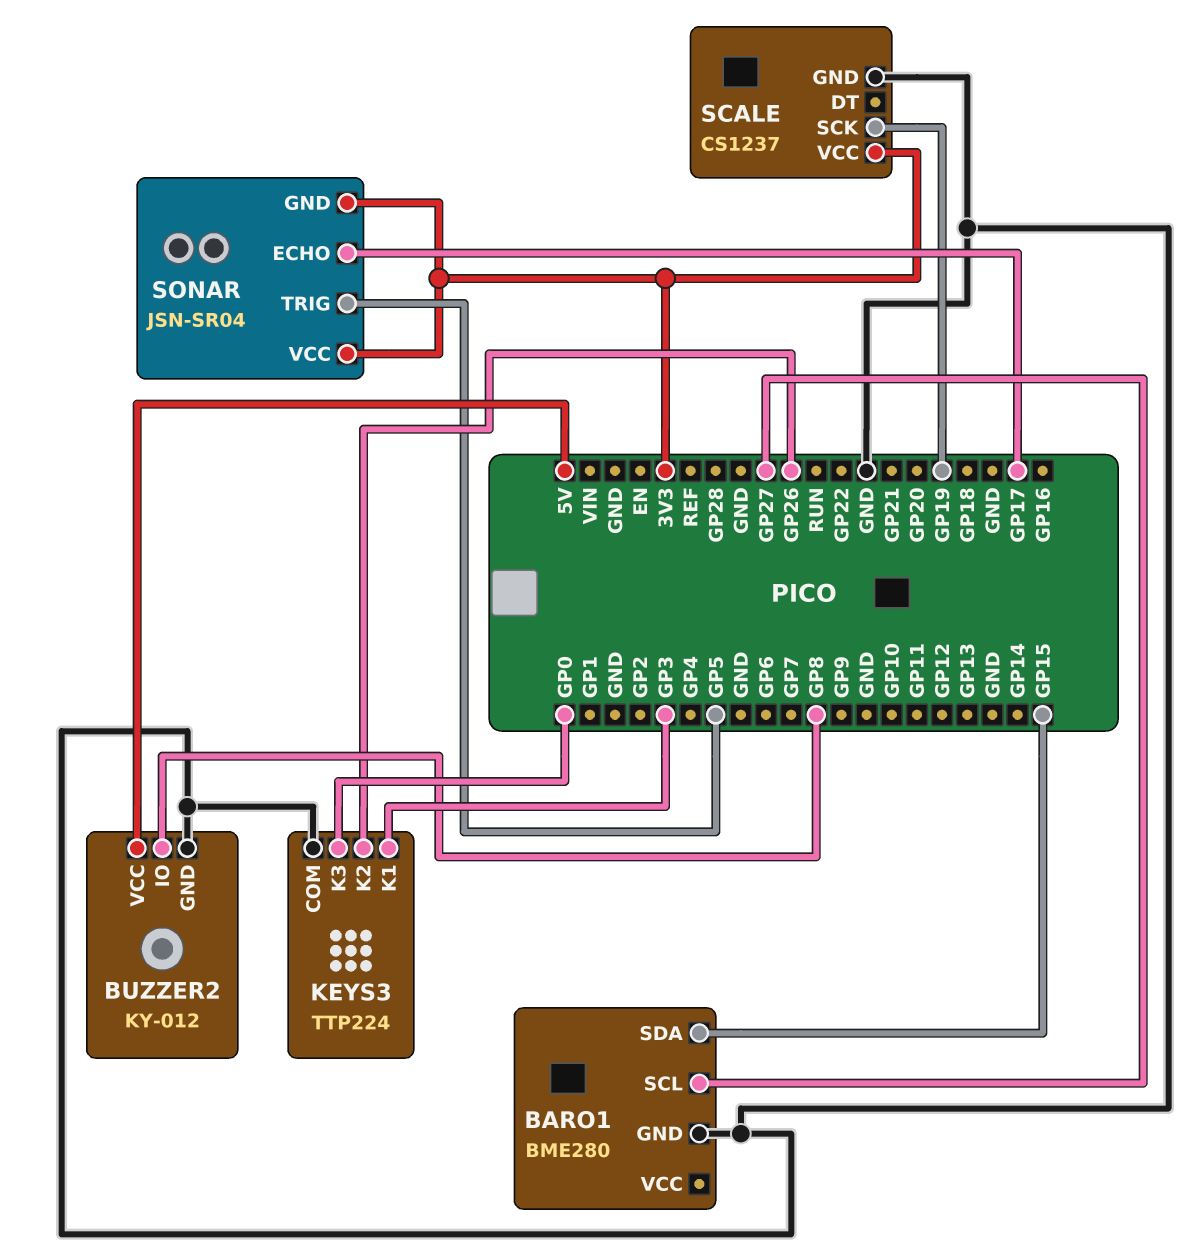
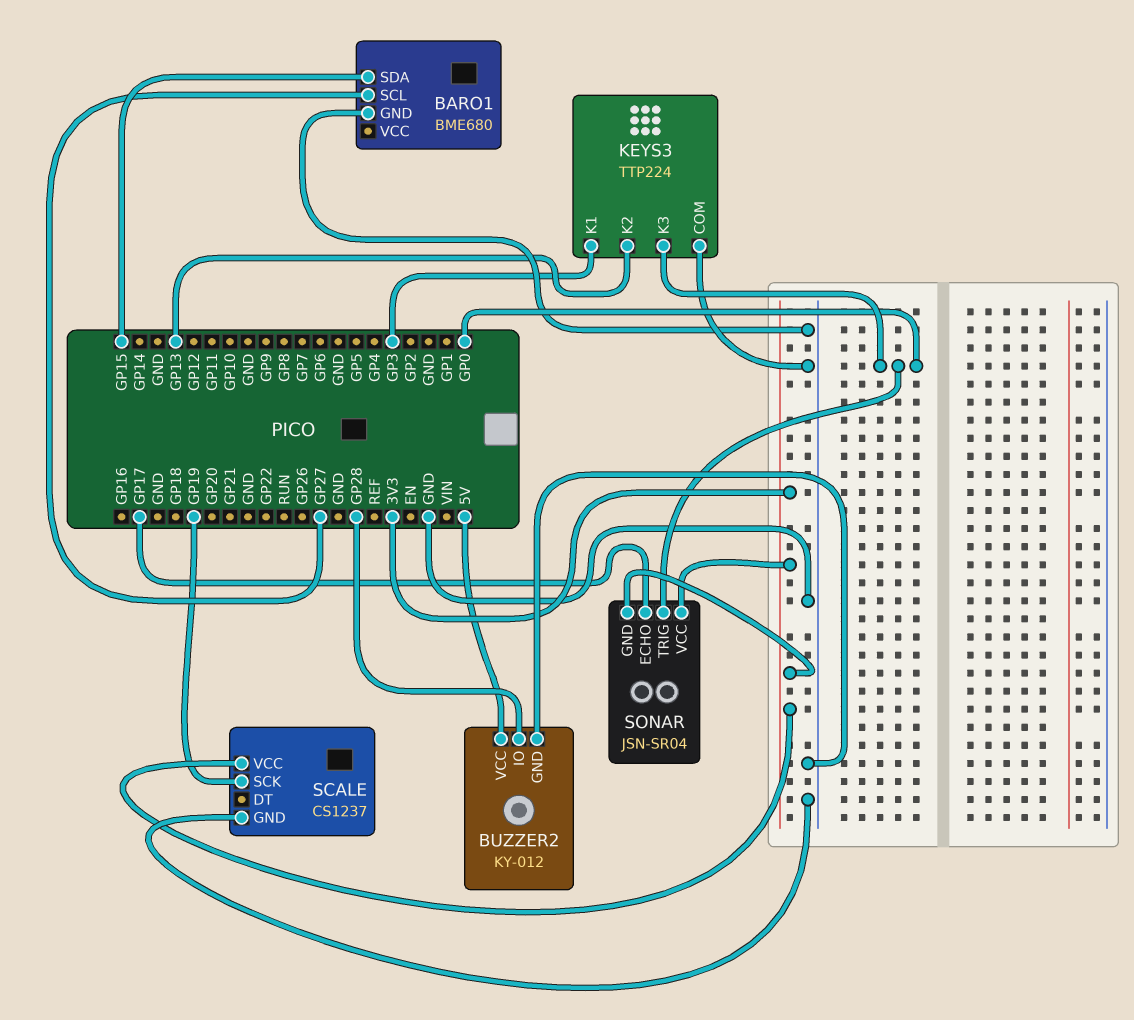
BARO1: BME280 -> BME680
BUZZER2 pin IO: GP8 -> GP28
KEYS3 pin K2: GP26 -> GP13
SONAR pin TRIG: GP5 -> GP0

